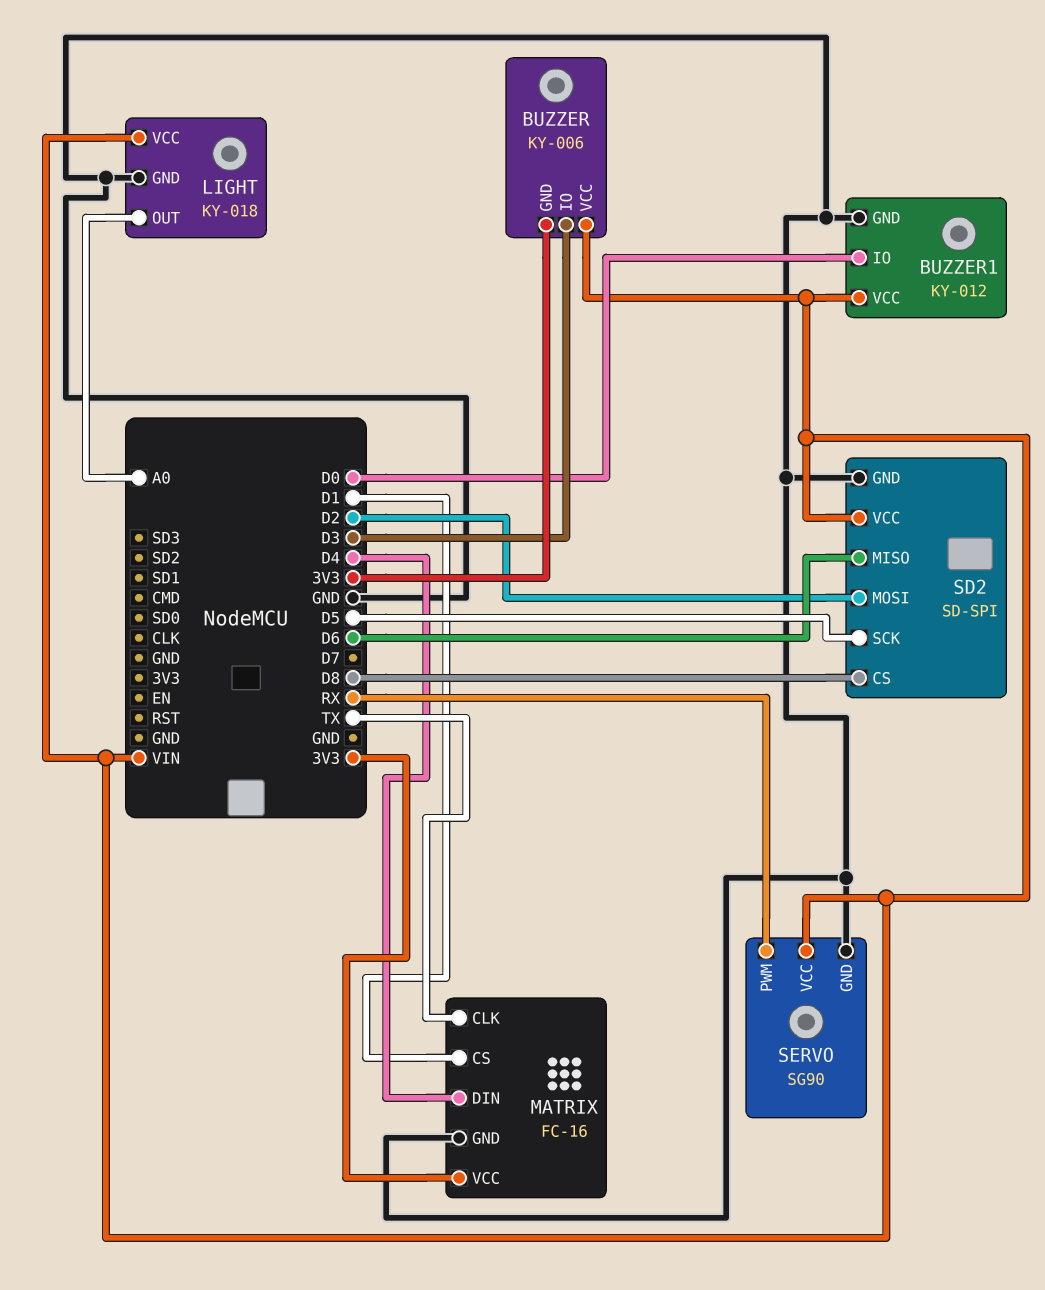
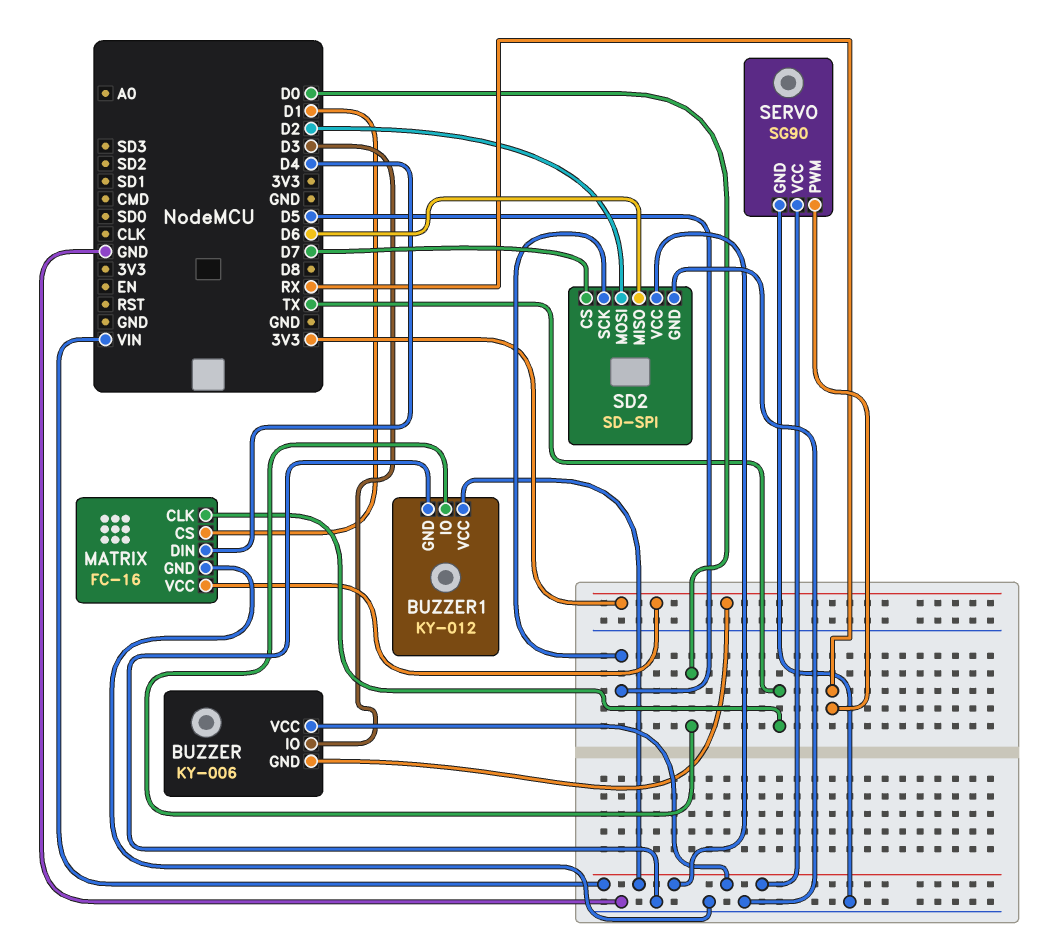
LIGHT: KY-018 -> none
LIGHT pin GND: GND -> none
LIGHT pin OUT: A0 -> none
LIGHT pin VCC: VIN -> none
SD2 pin CS: D8 -> D7

